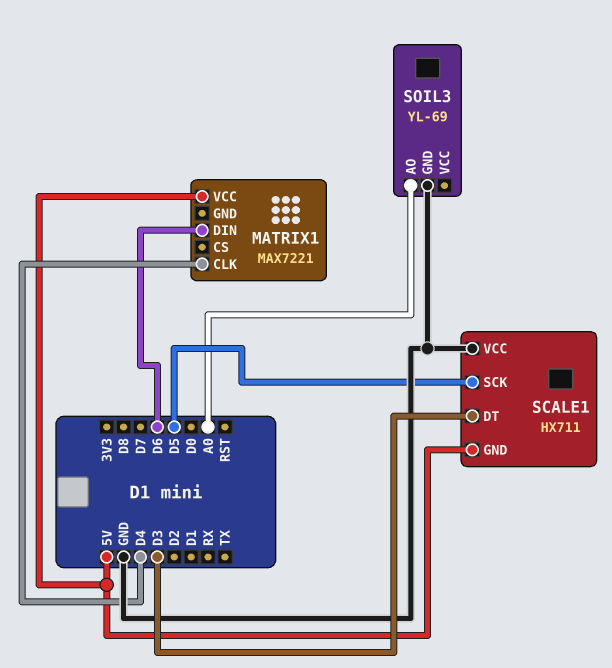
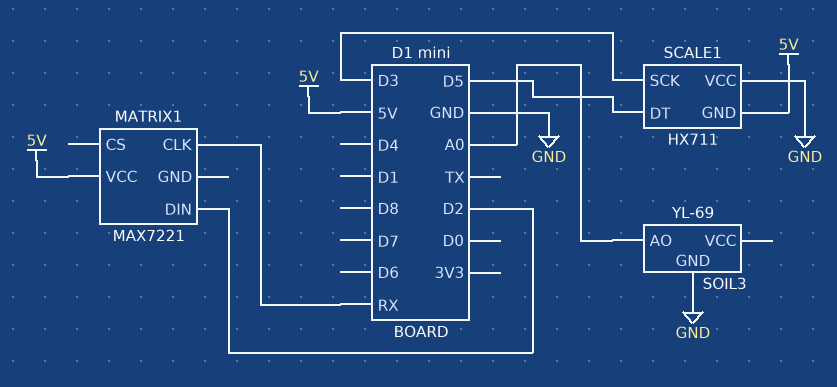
MATRIX1 pin CLK: D4 -> RX
MATRIX1 pin DIN: D6 -> D2
SCALE1 pin DT: D3 -> D5
SCALE1 pin SCK: D5 -> D3

